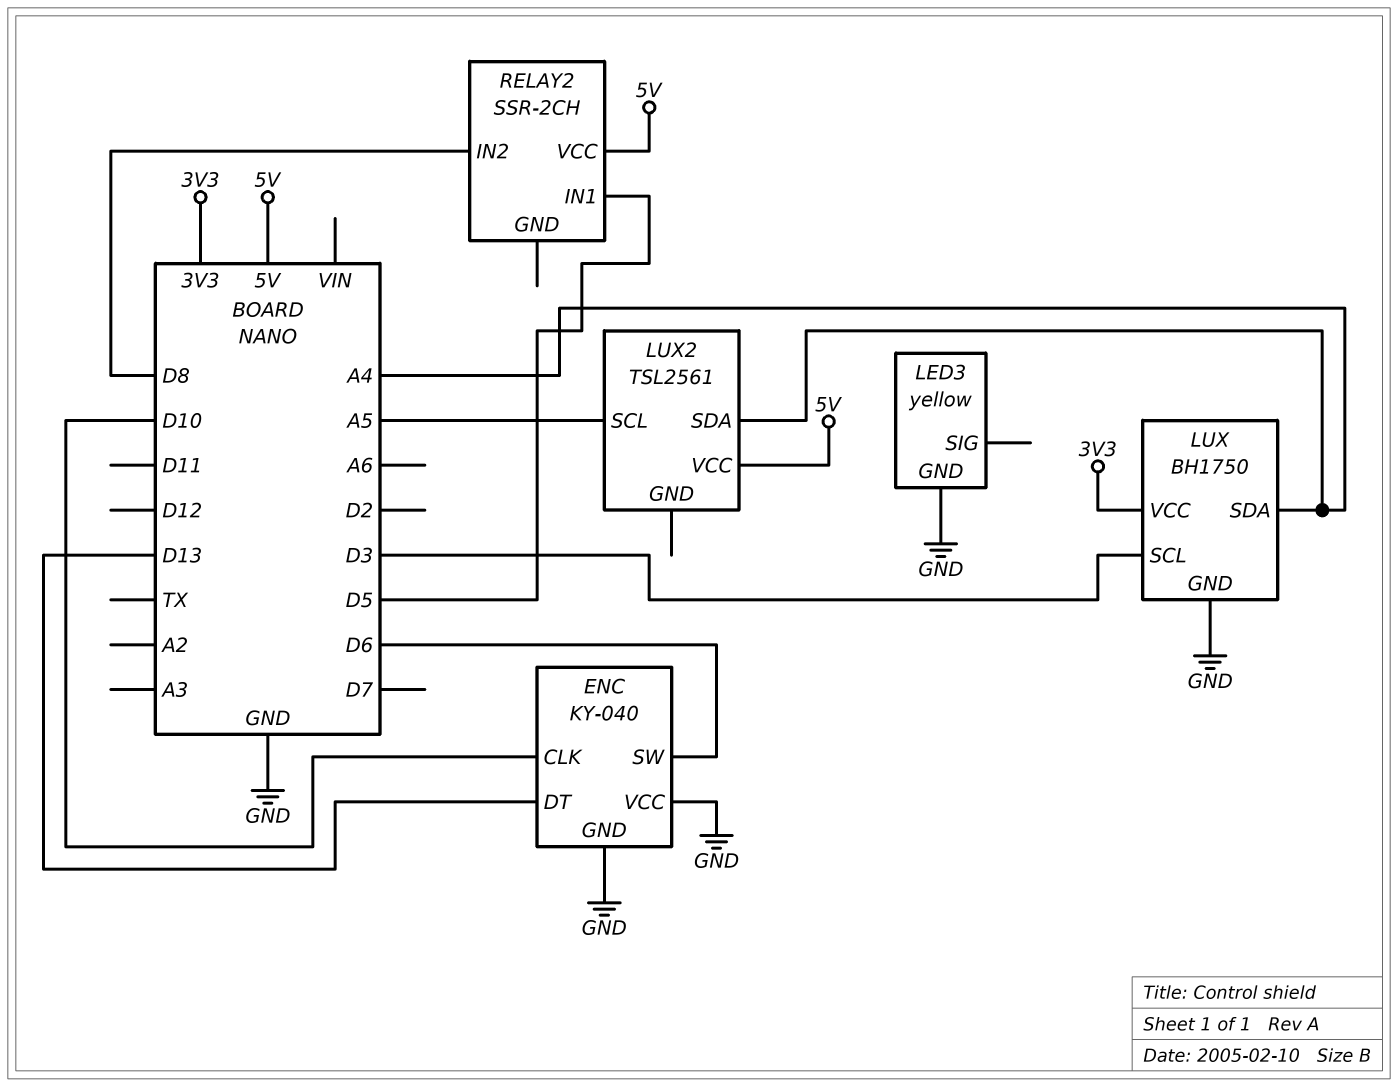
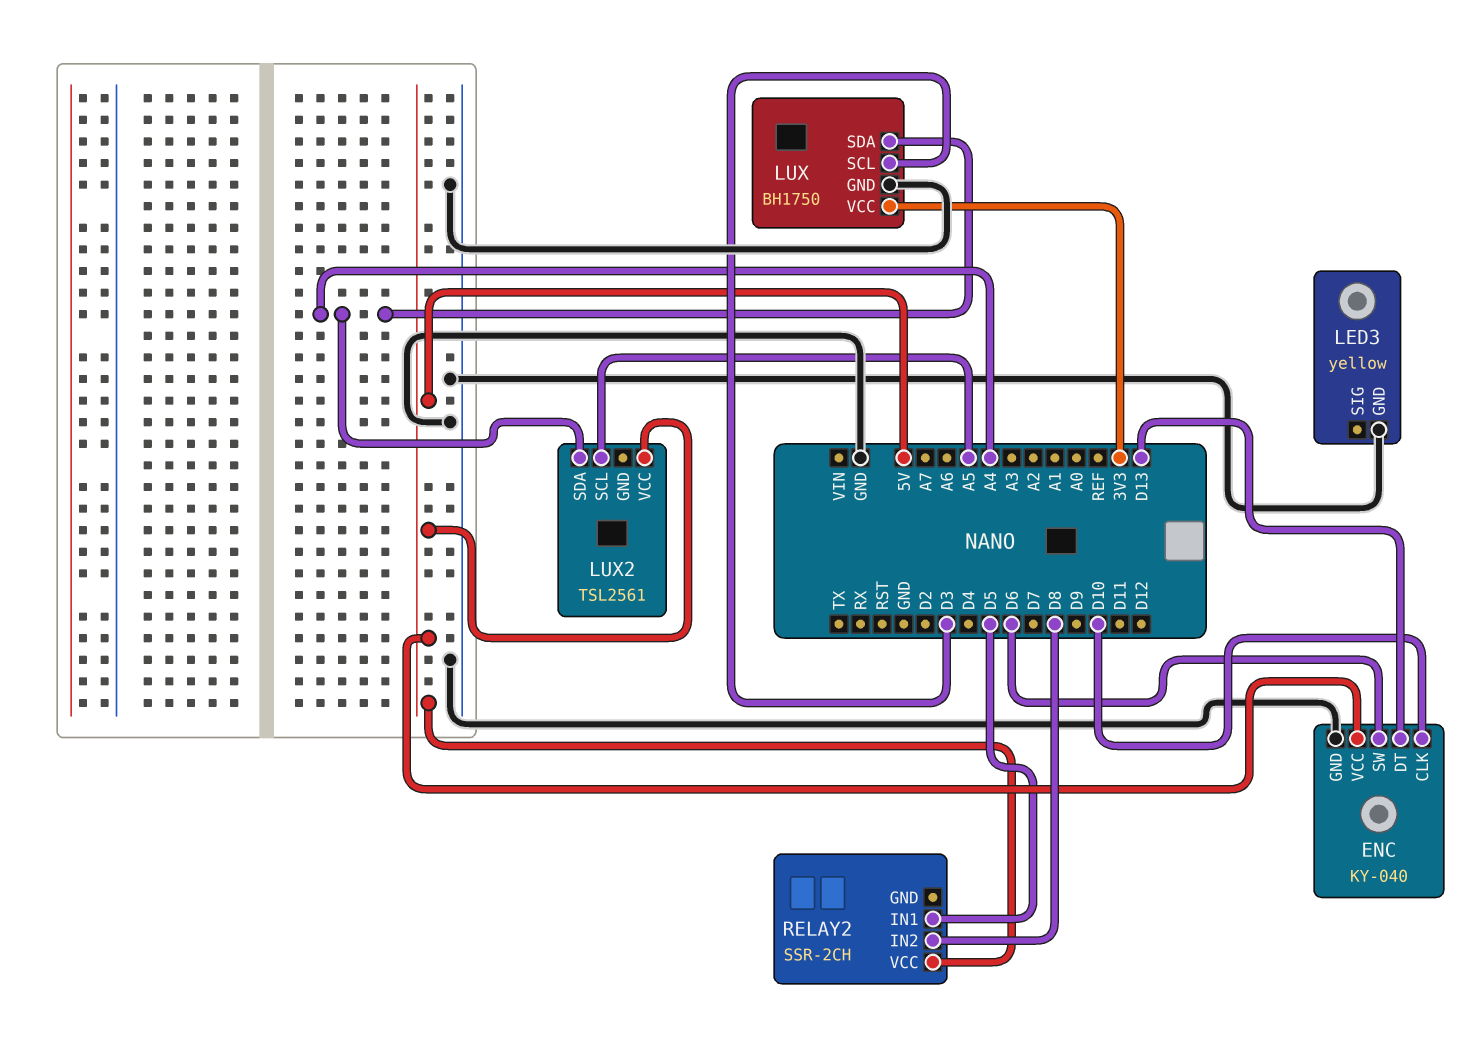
ENC pin VCC: GND -> 5V

